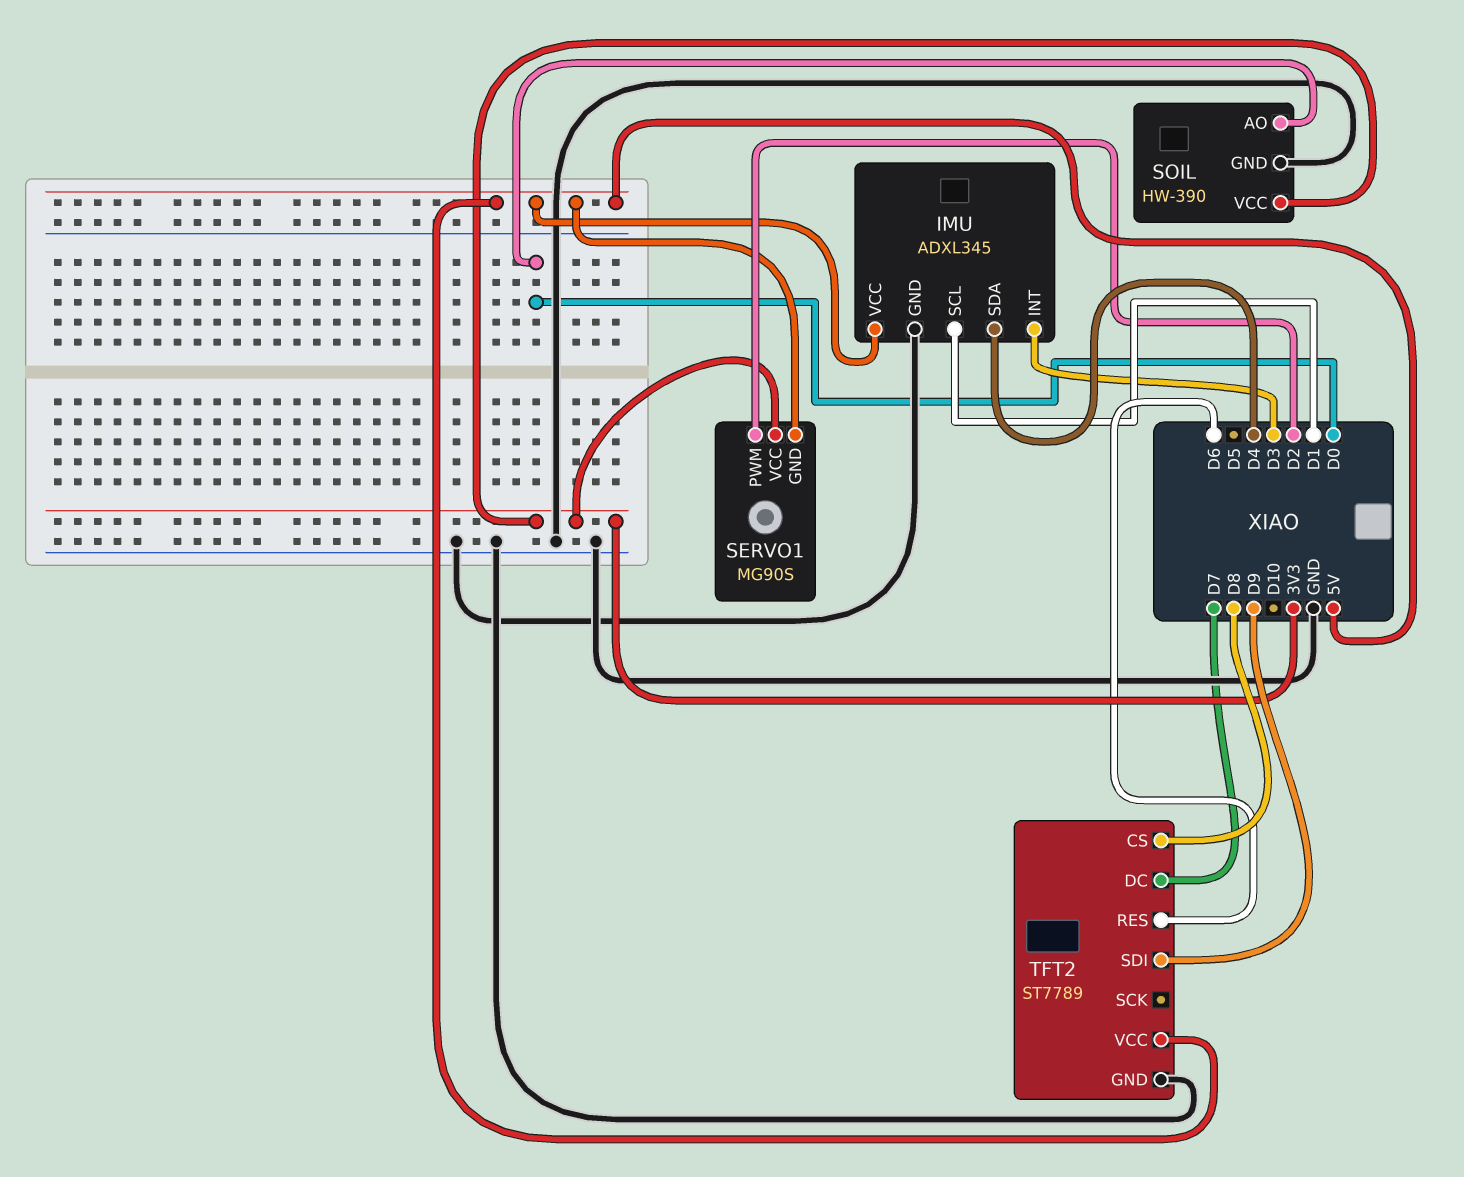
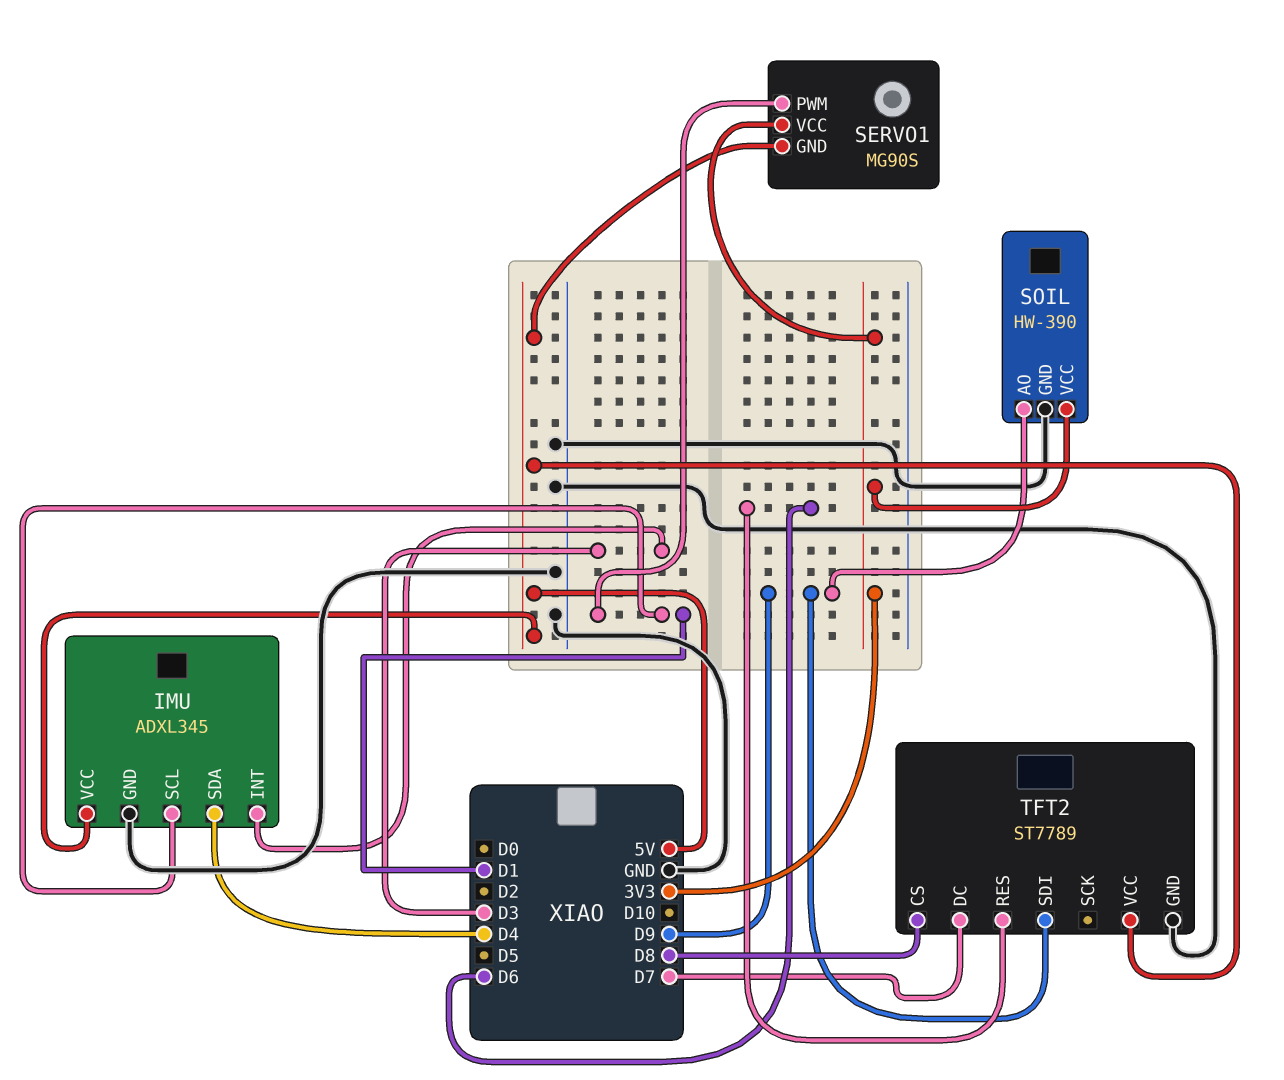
SERVO1 pin PWM: D2 -> D1
SOIL pin AO: D0 -> D9

